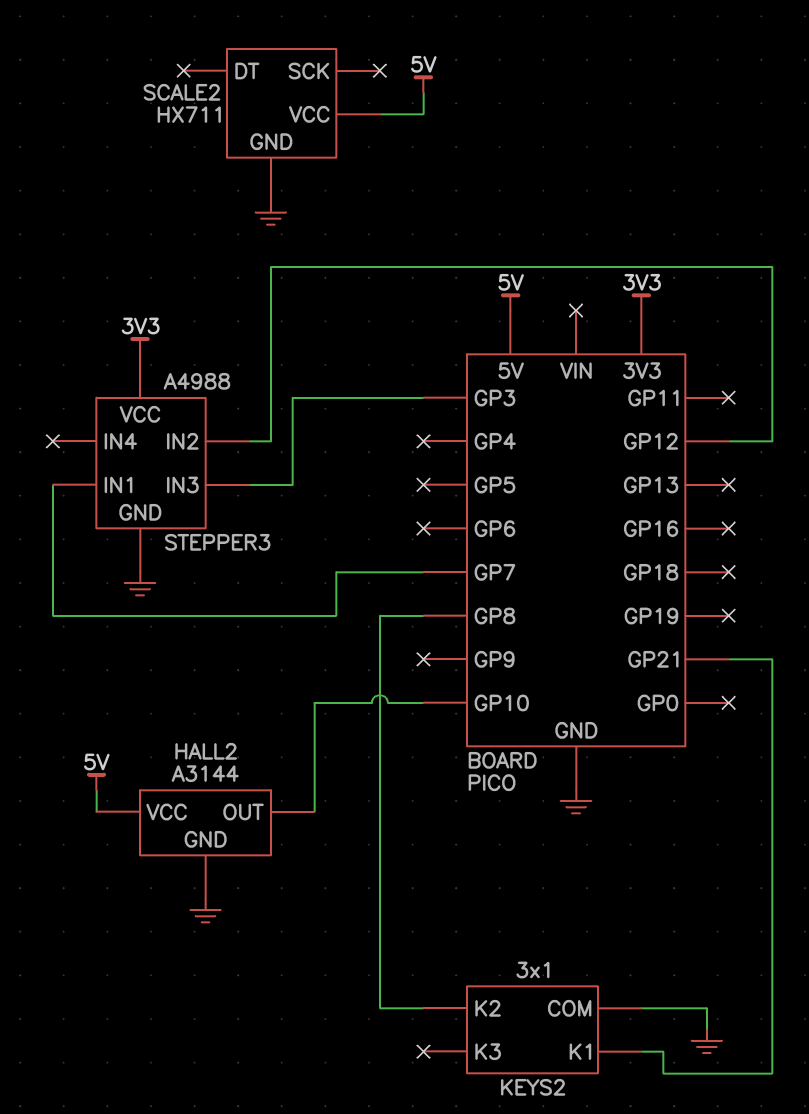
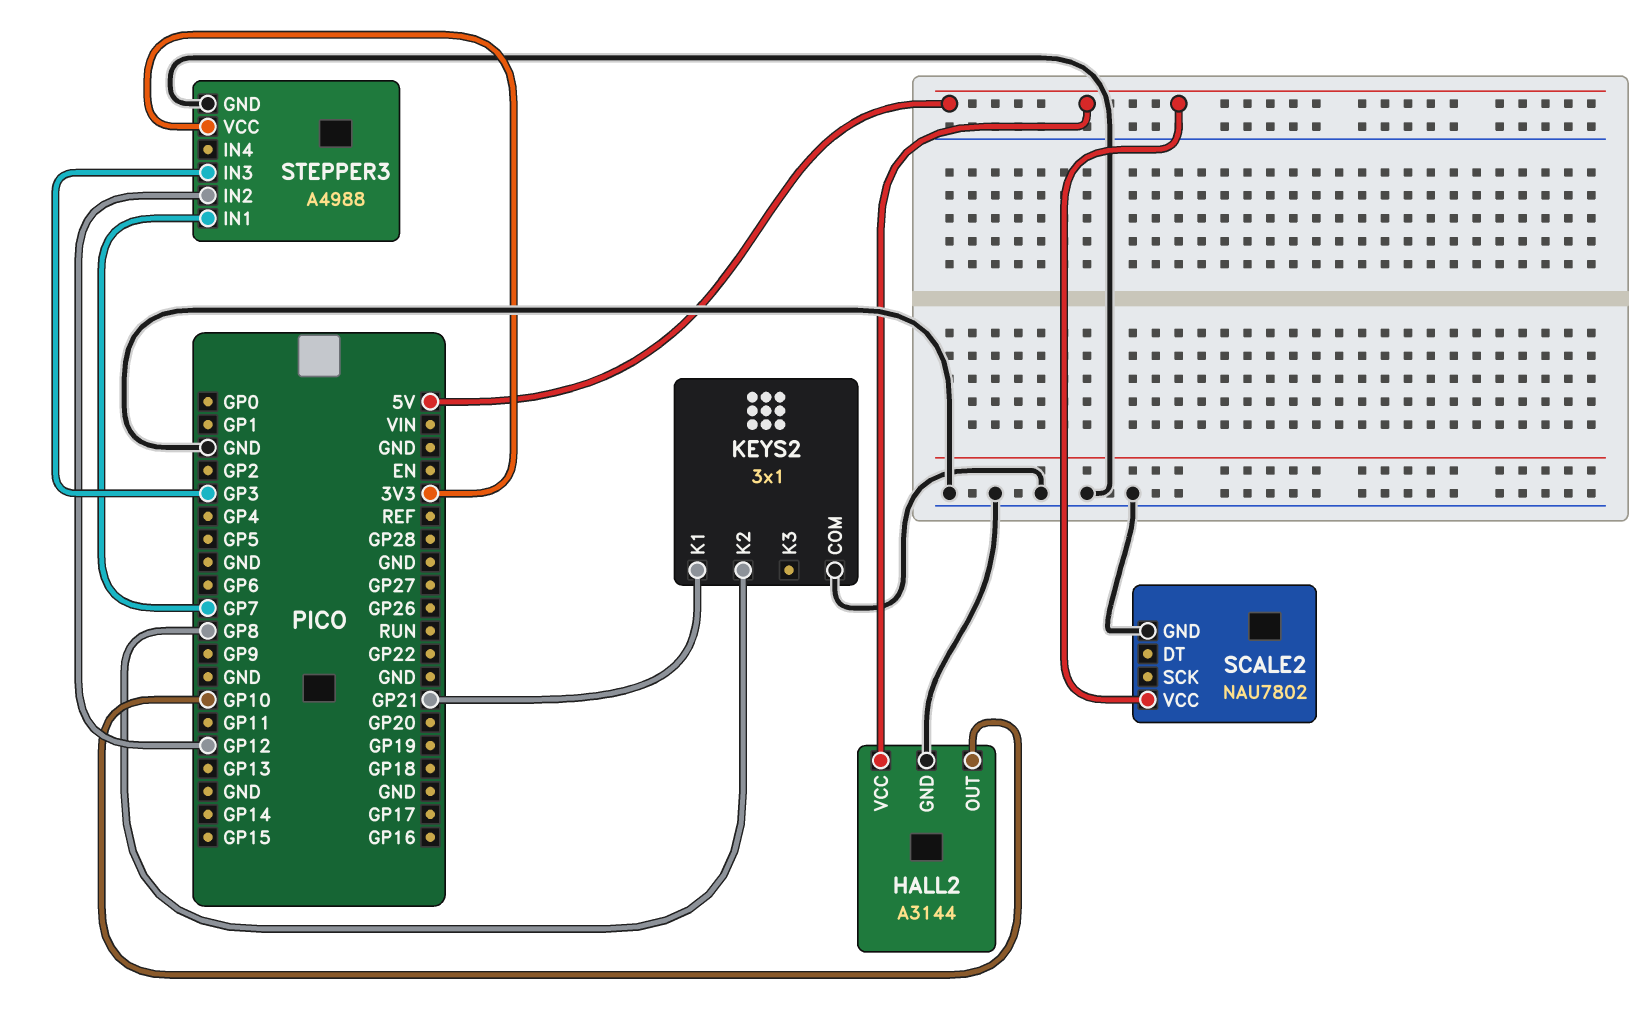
SCALE2: HX711 -> NAU7802

